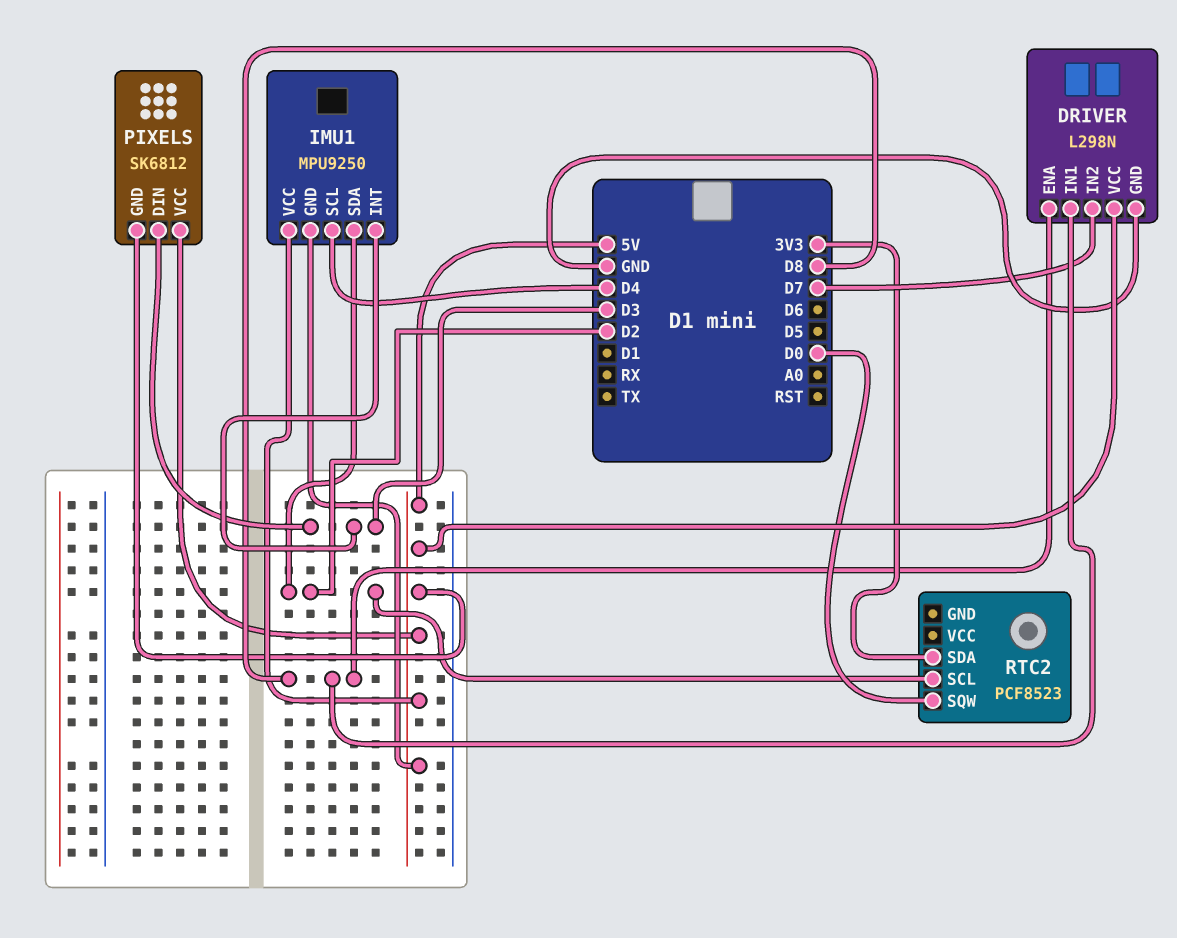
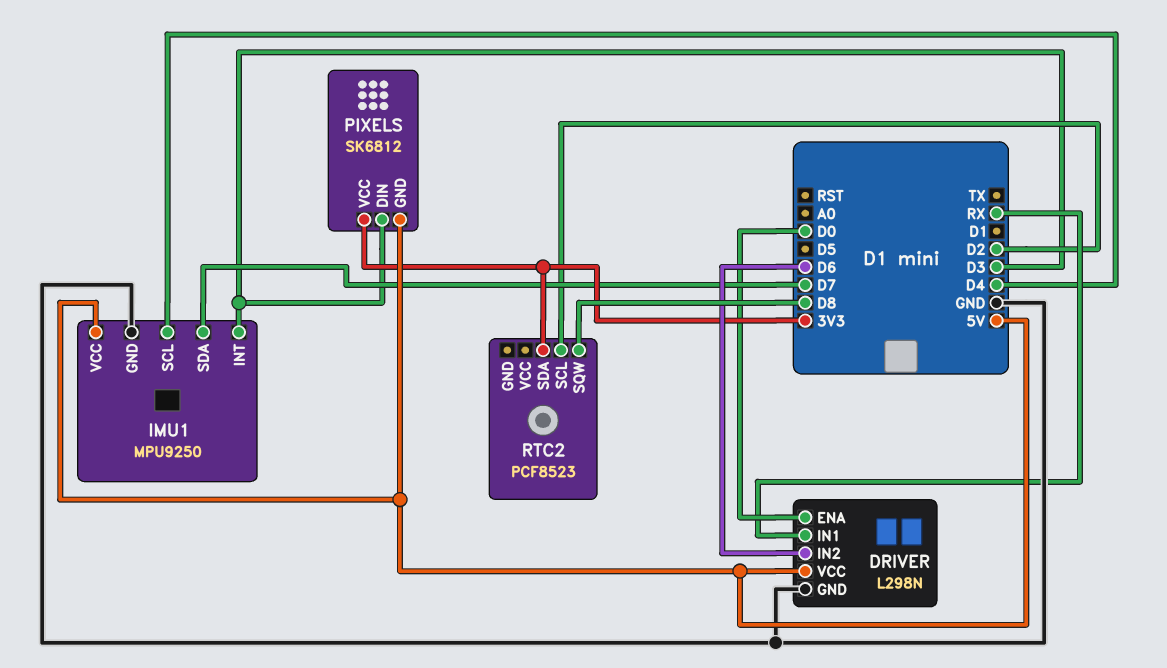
DRIVER pin ENA: D8 -> D0
DRIVER pin IN1: D8 -> RX
DRIVER pin IN2: D7 -> D6
IMU1 pin GND: 5V -> GND
IMU1 pin SDA: D2 -> D7
PIXELS pin VCC: 5V -> 3V3
RTC2 pin SQW: D0 -> D8

